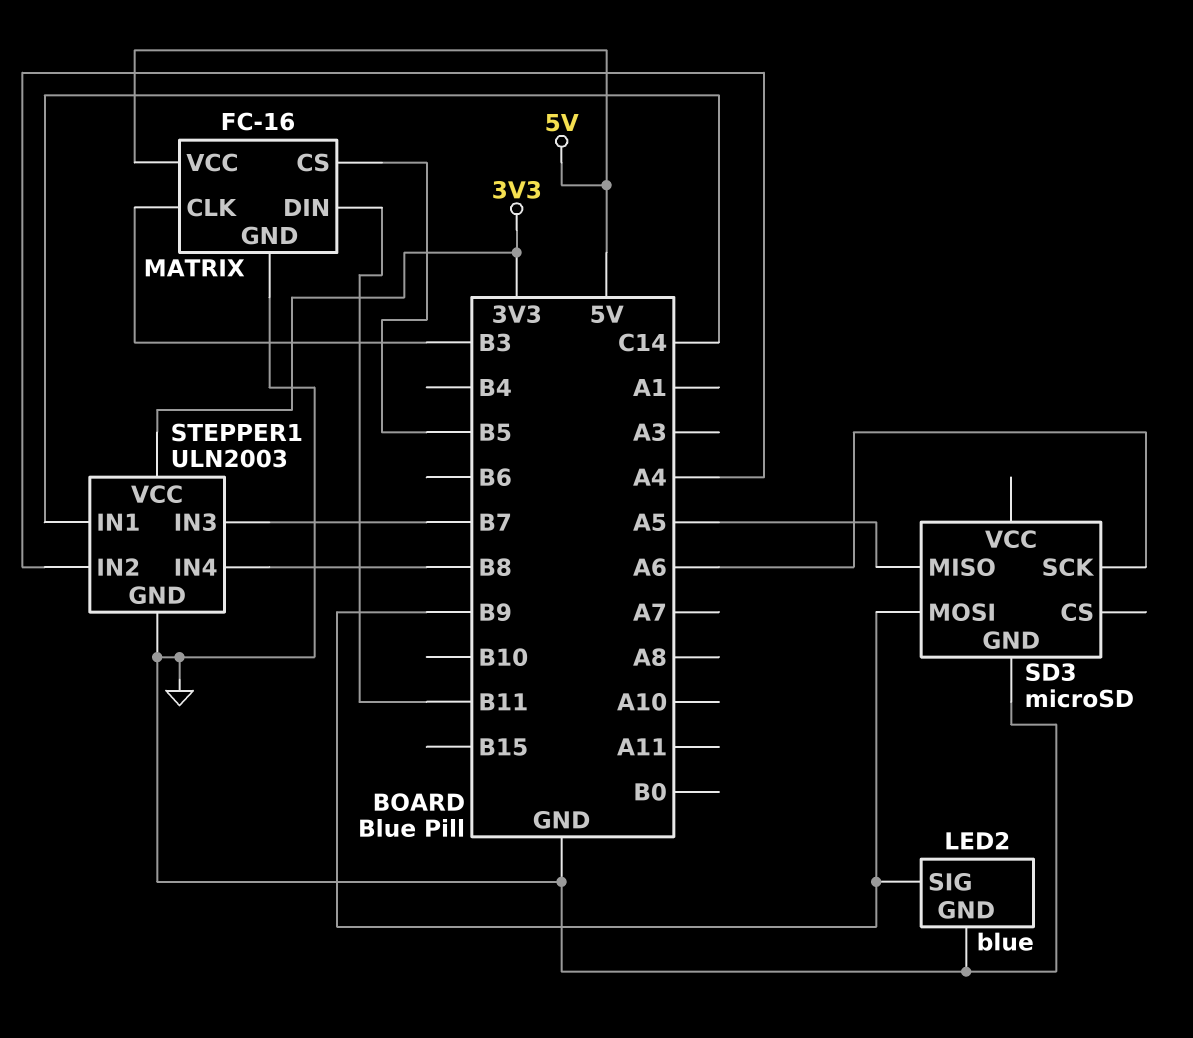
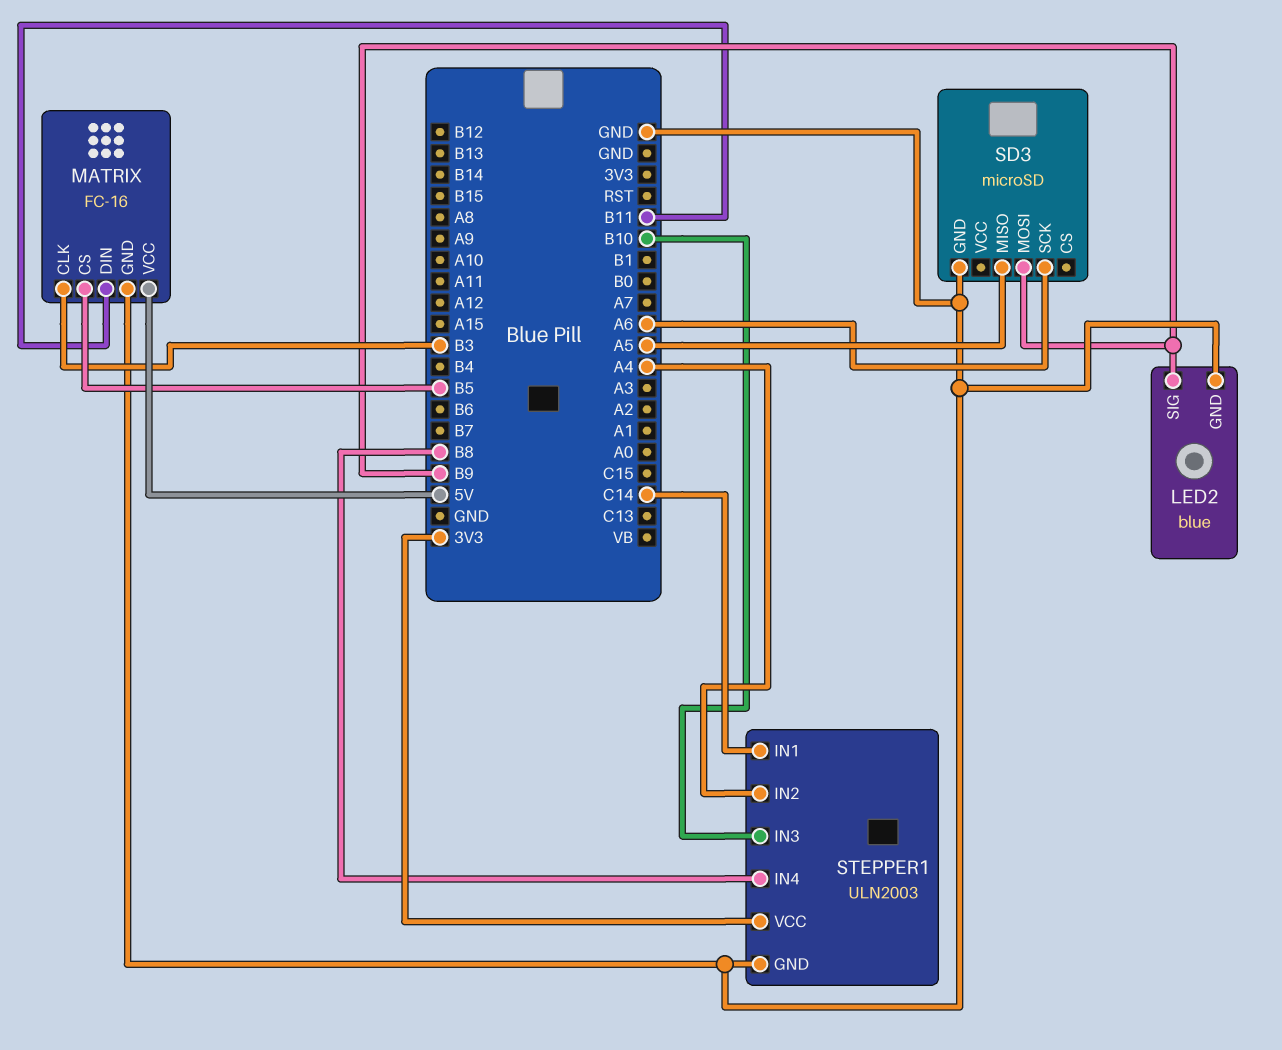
STEPPER1 pin IN3: B7 -> B10

